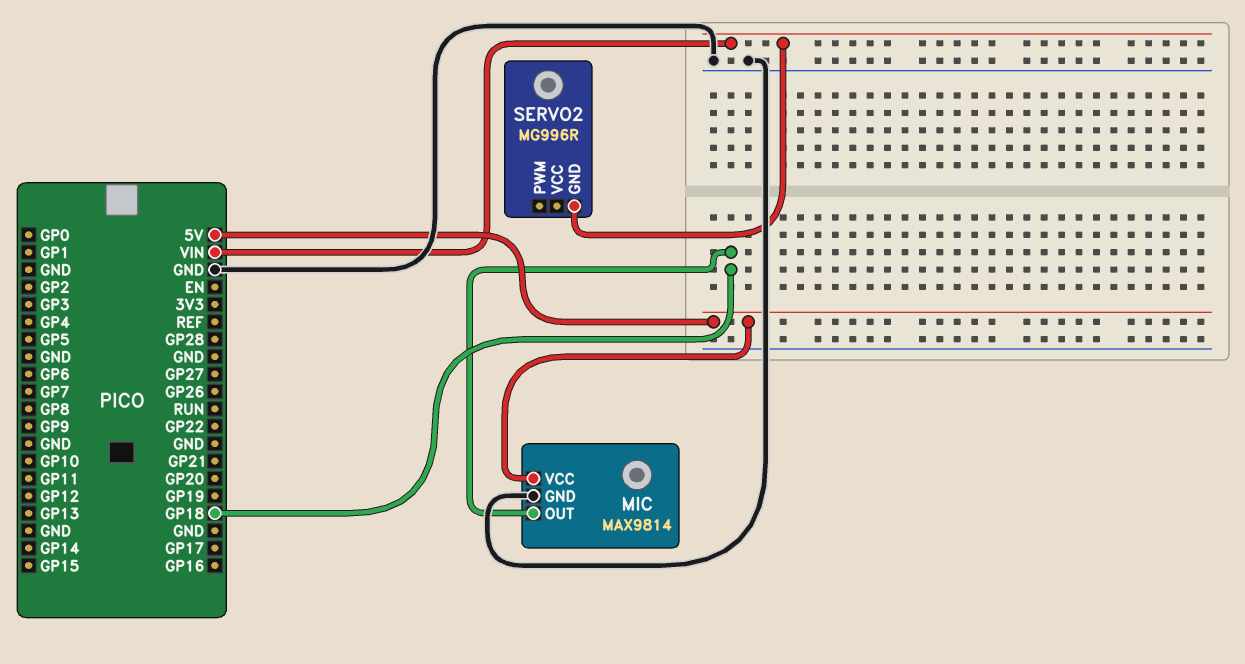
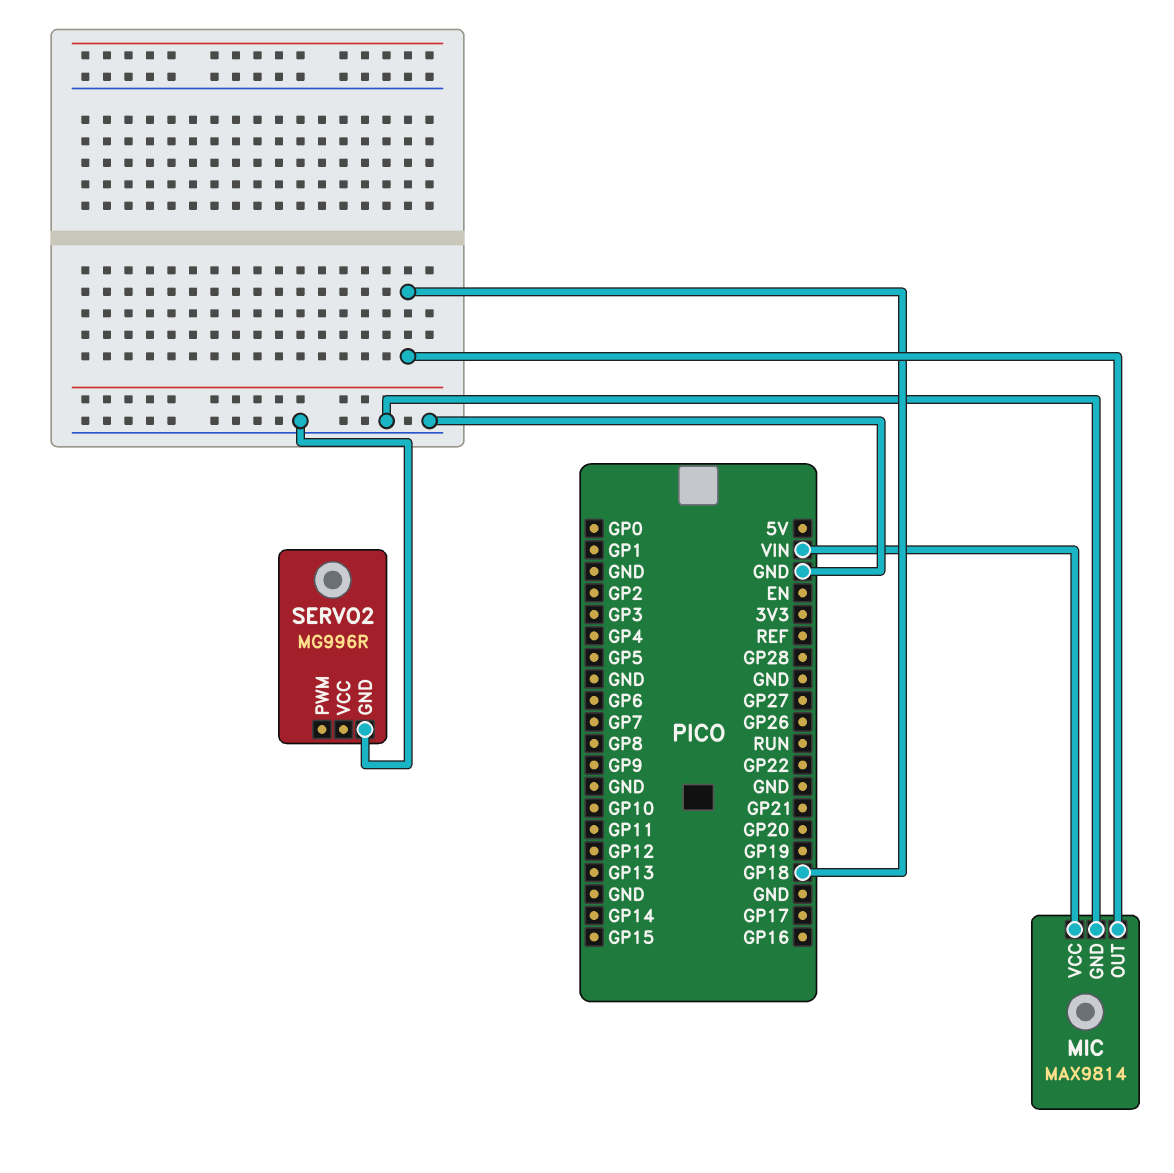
MIC pin VCC: 5V -> VIN
SERVO2 pin GND: VIN -> GND

